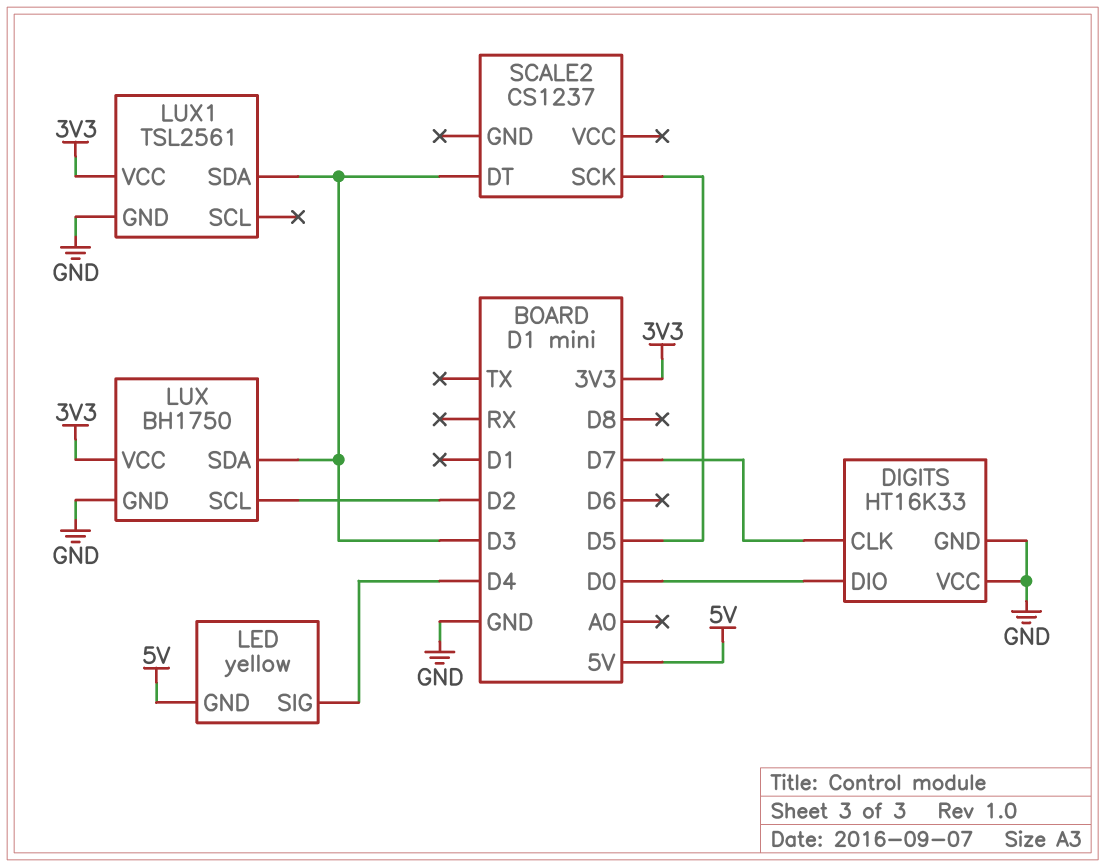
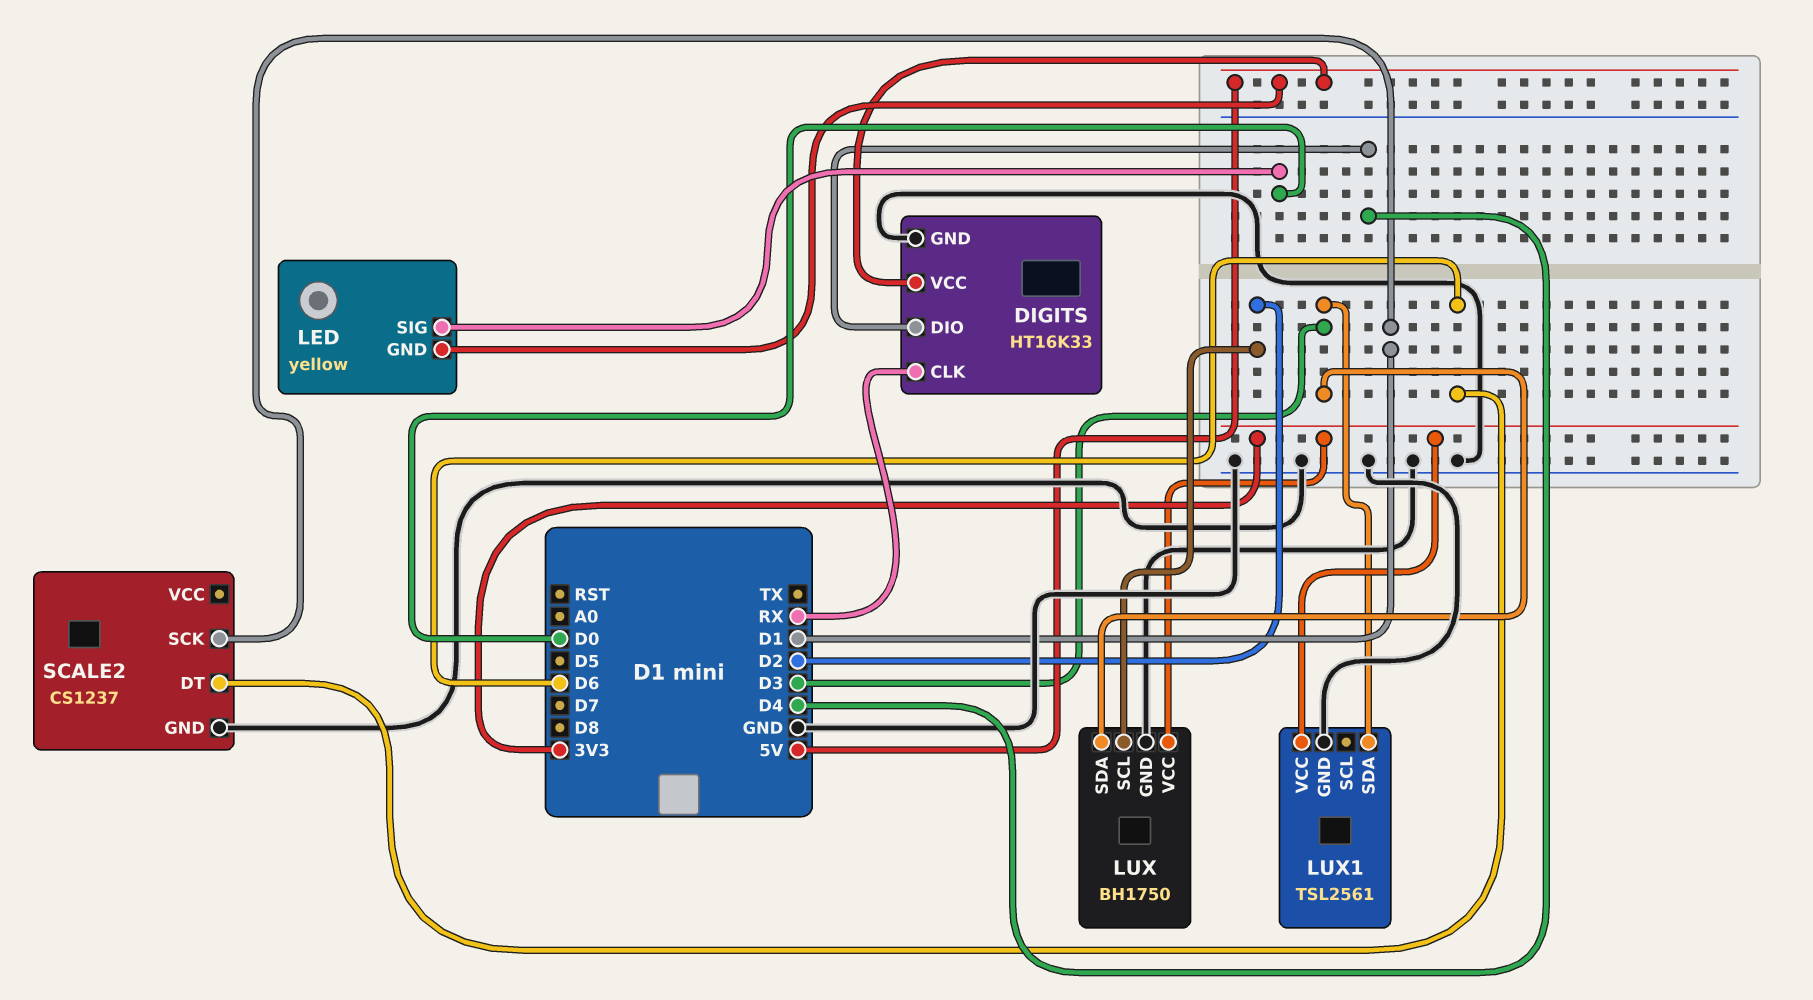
DIGITS pin CLK: D7 -> RX
DIGITS pin DIO: D0 -> D4
DIGITS pin VCC: GND -> 5V
LED pin SIG: D4 -> D0
SCALE2 pin DT: D3 -> D6
SCALE2 pin GND: none -> GND
SCALE2 pin SCK: D5 -> D1

